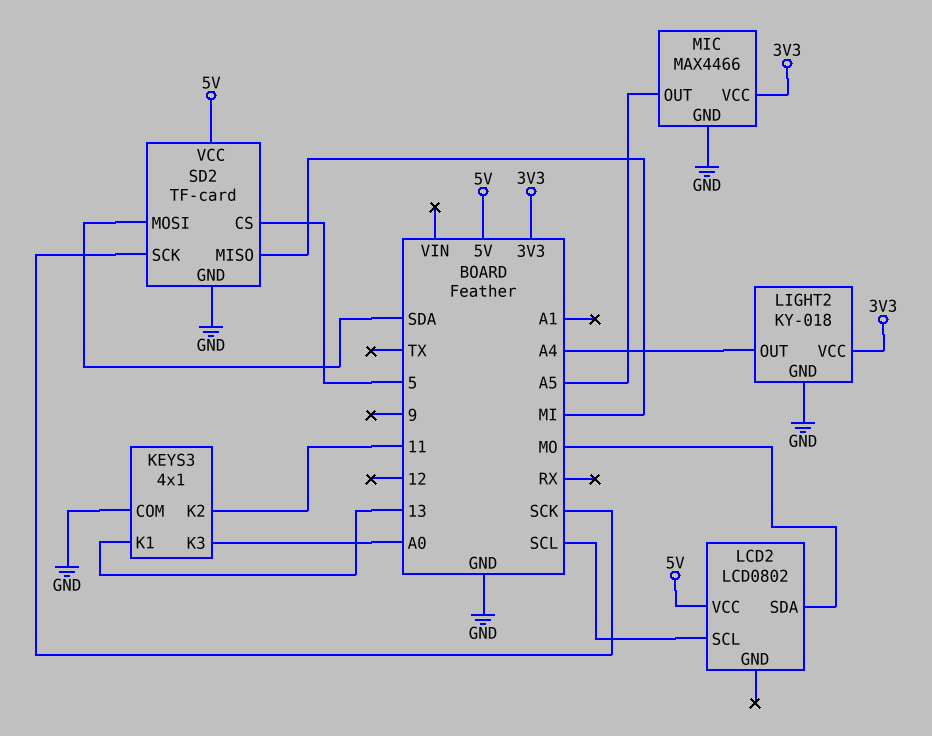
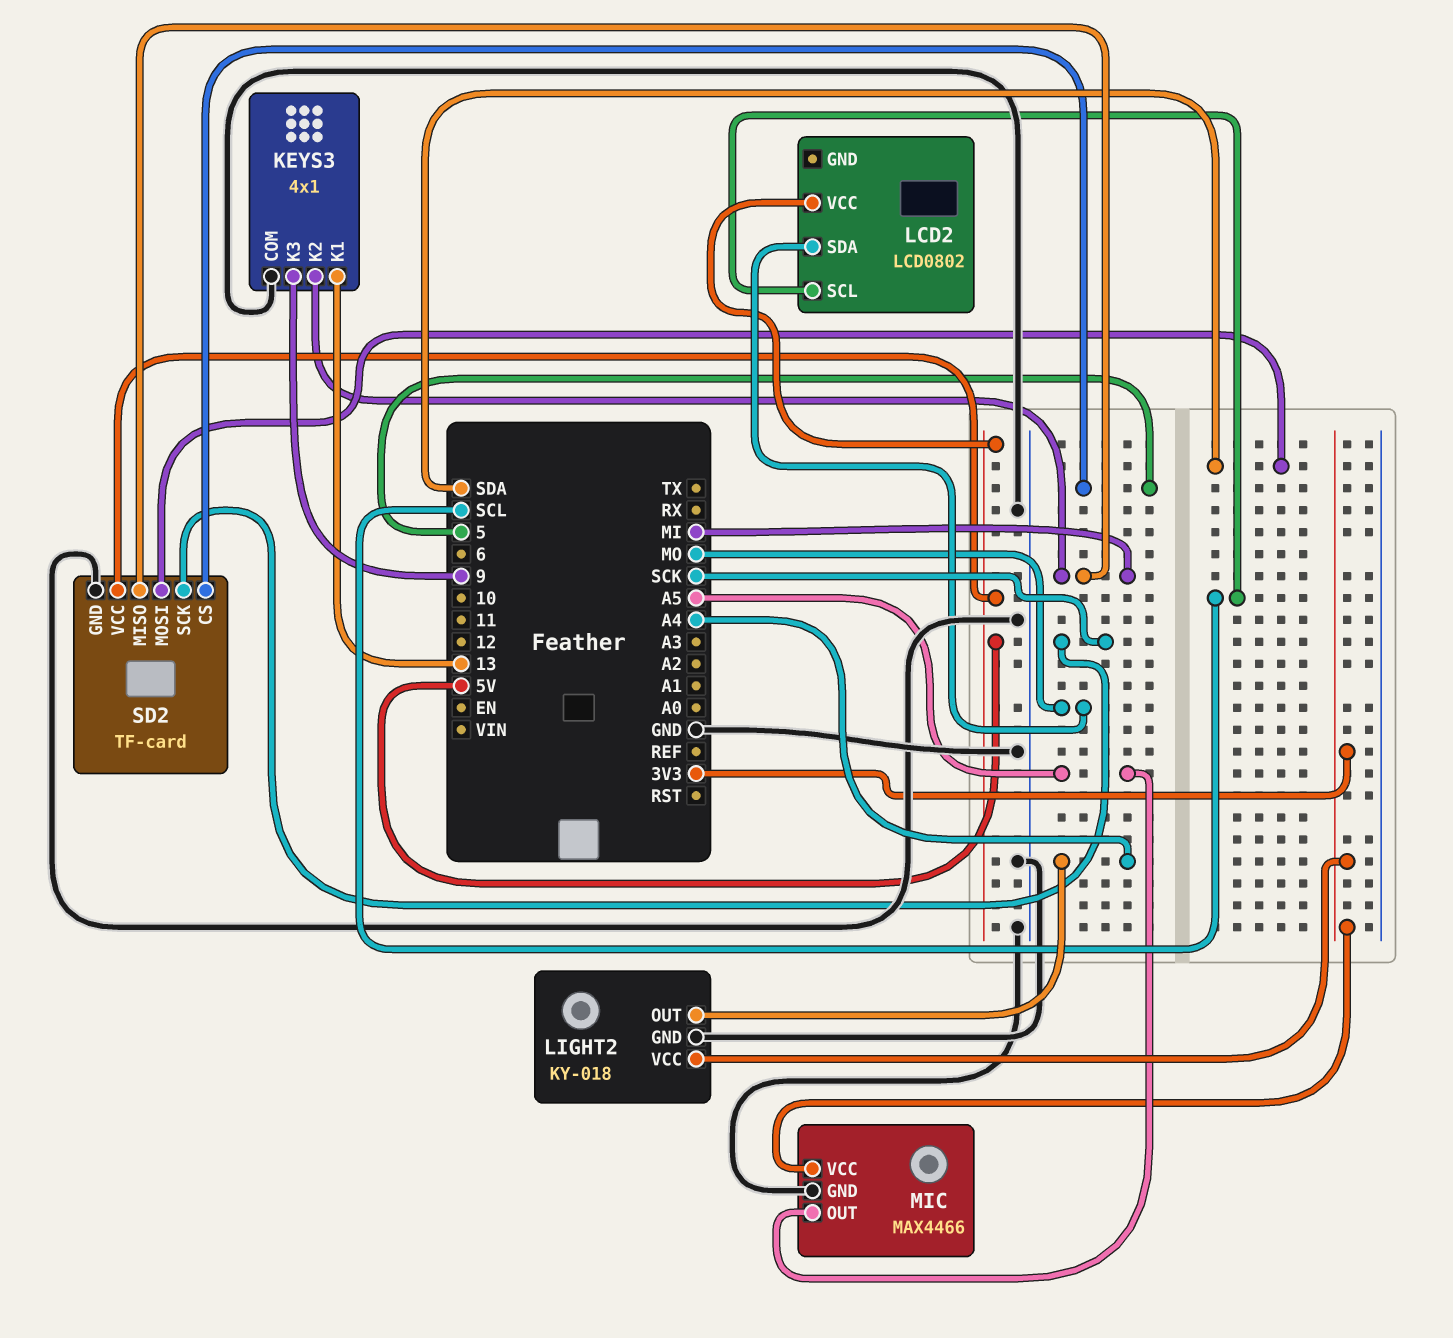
KEYS3 pin K2: 11 -> MI
KEYS3 pin K3: A0 -> 9

